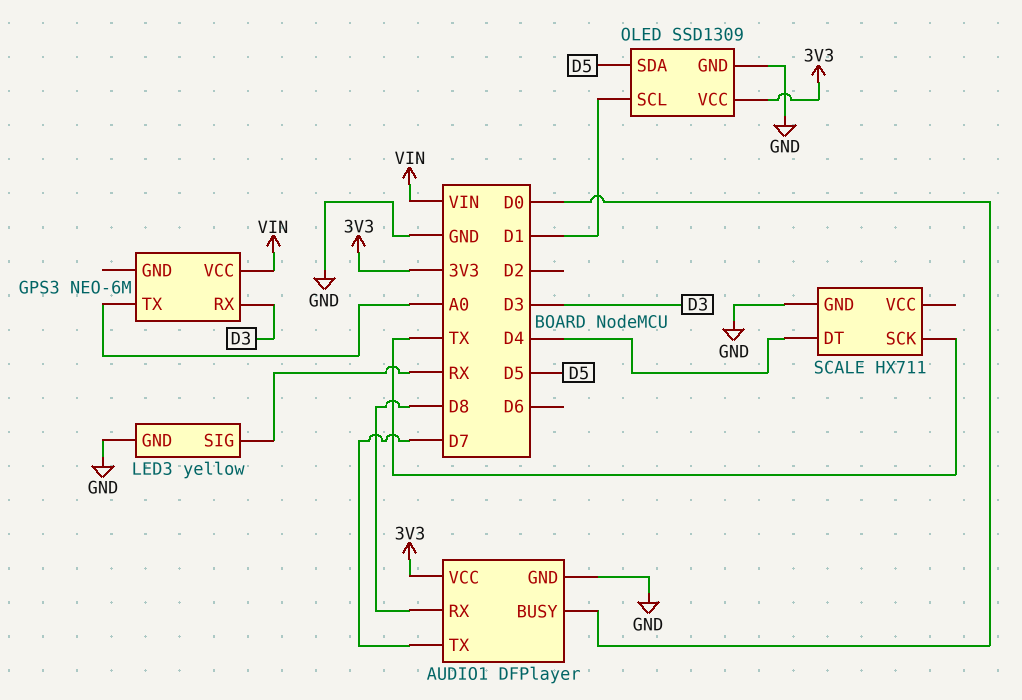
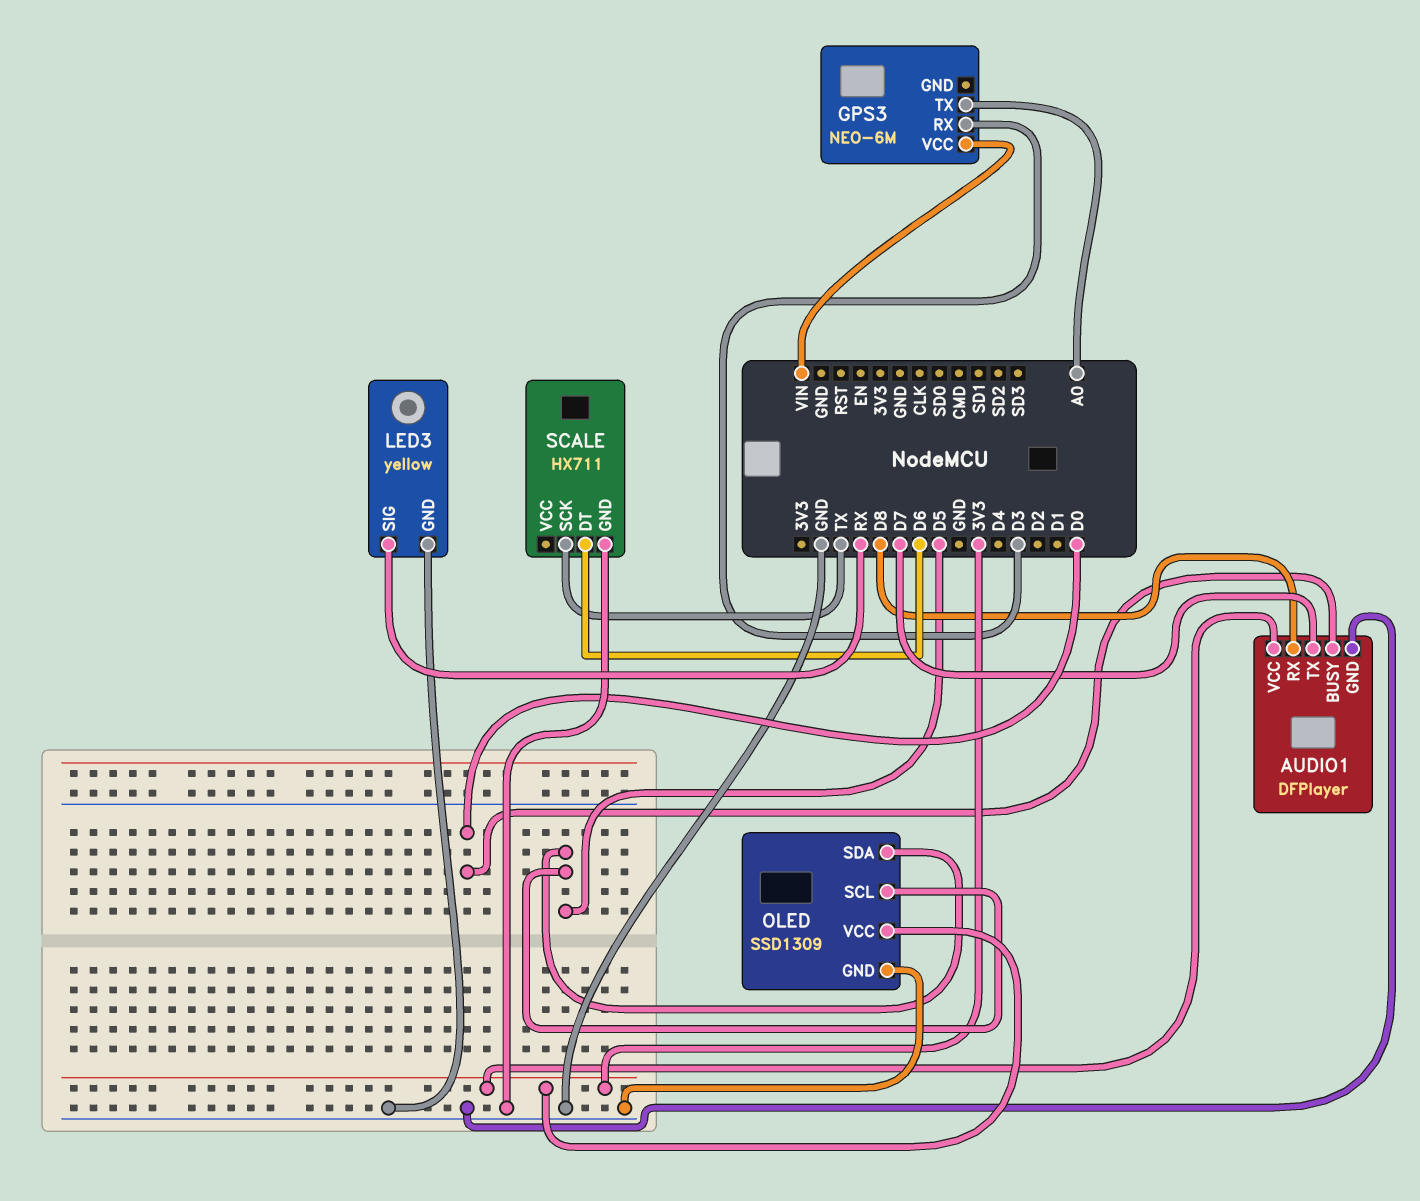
OLED pin SCL: D1 -> D5
SCALE pin DT: D4 -> D6

